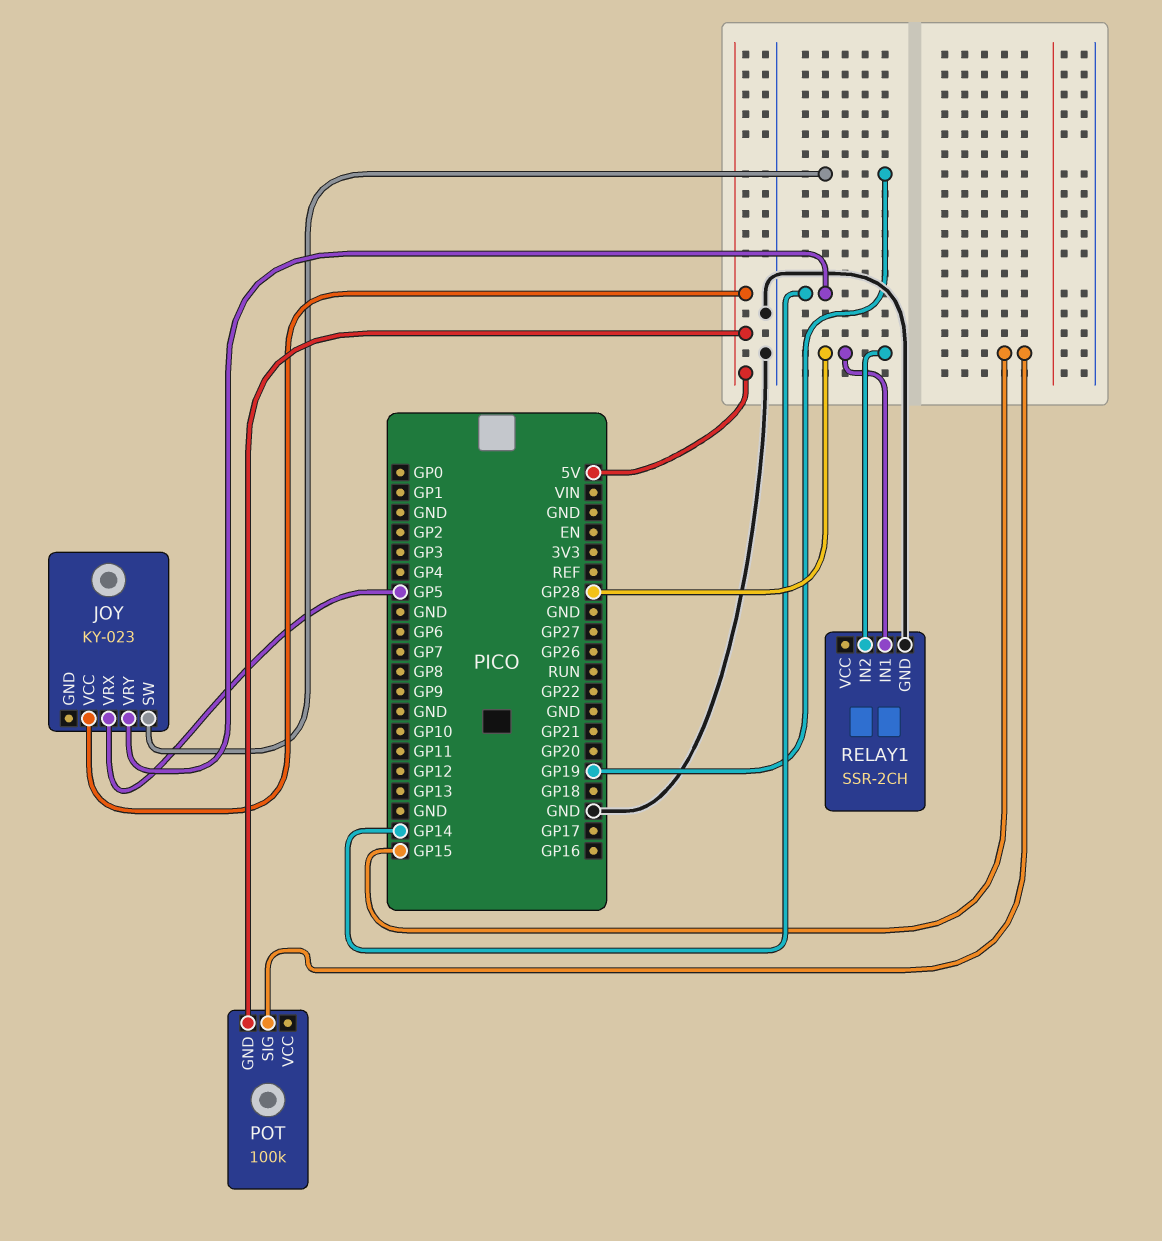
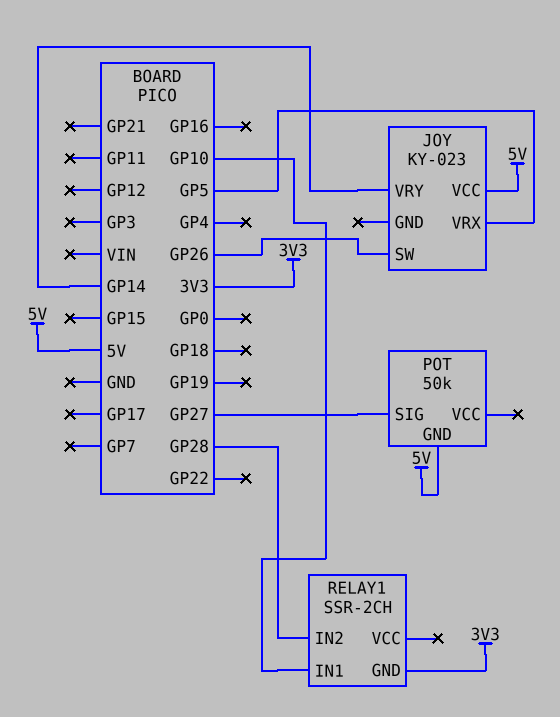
JOY pin SW: GP19 -> GP26
POT: 100k -> 50k
POT pin SIG: GP15 -> GP27
RELAY1 pin GND: GND -> 3V3
RELAY1 pin IN1: GP28 -> GP10

